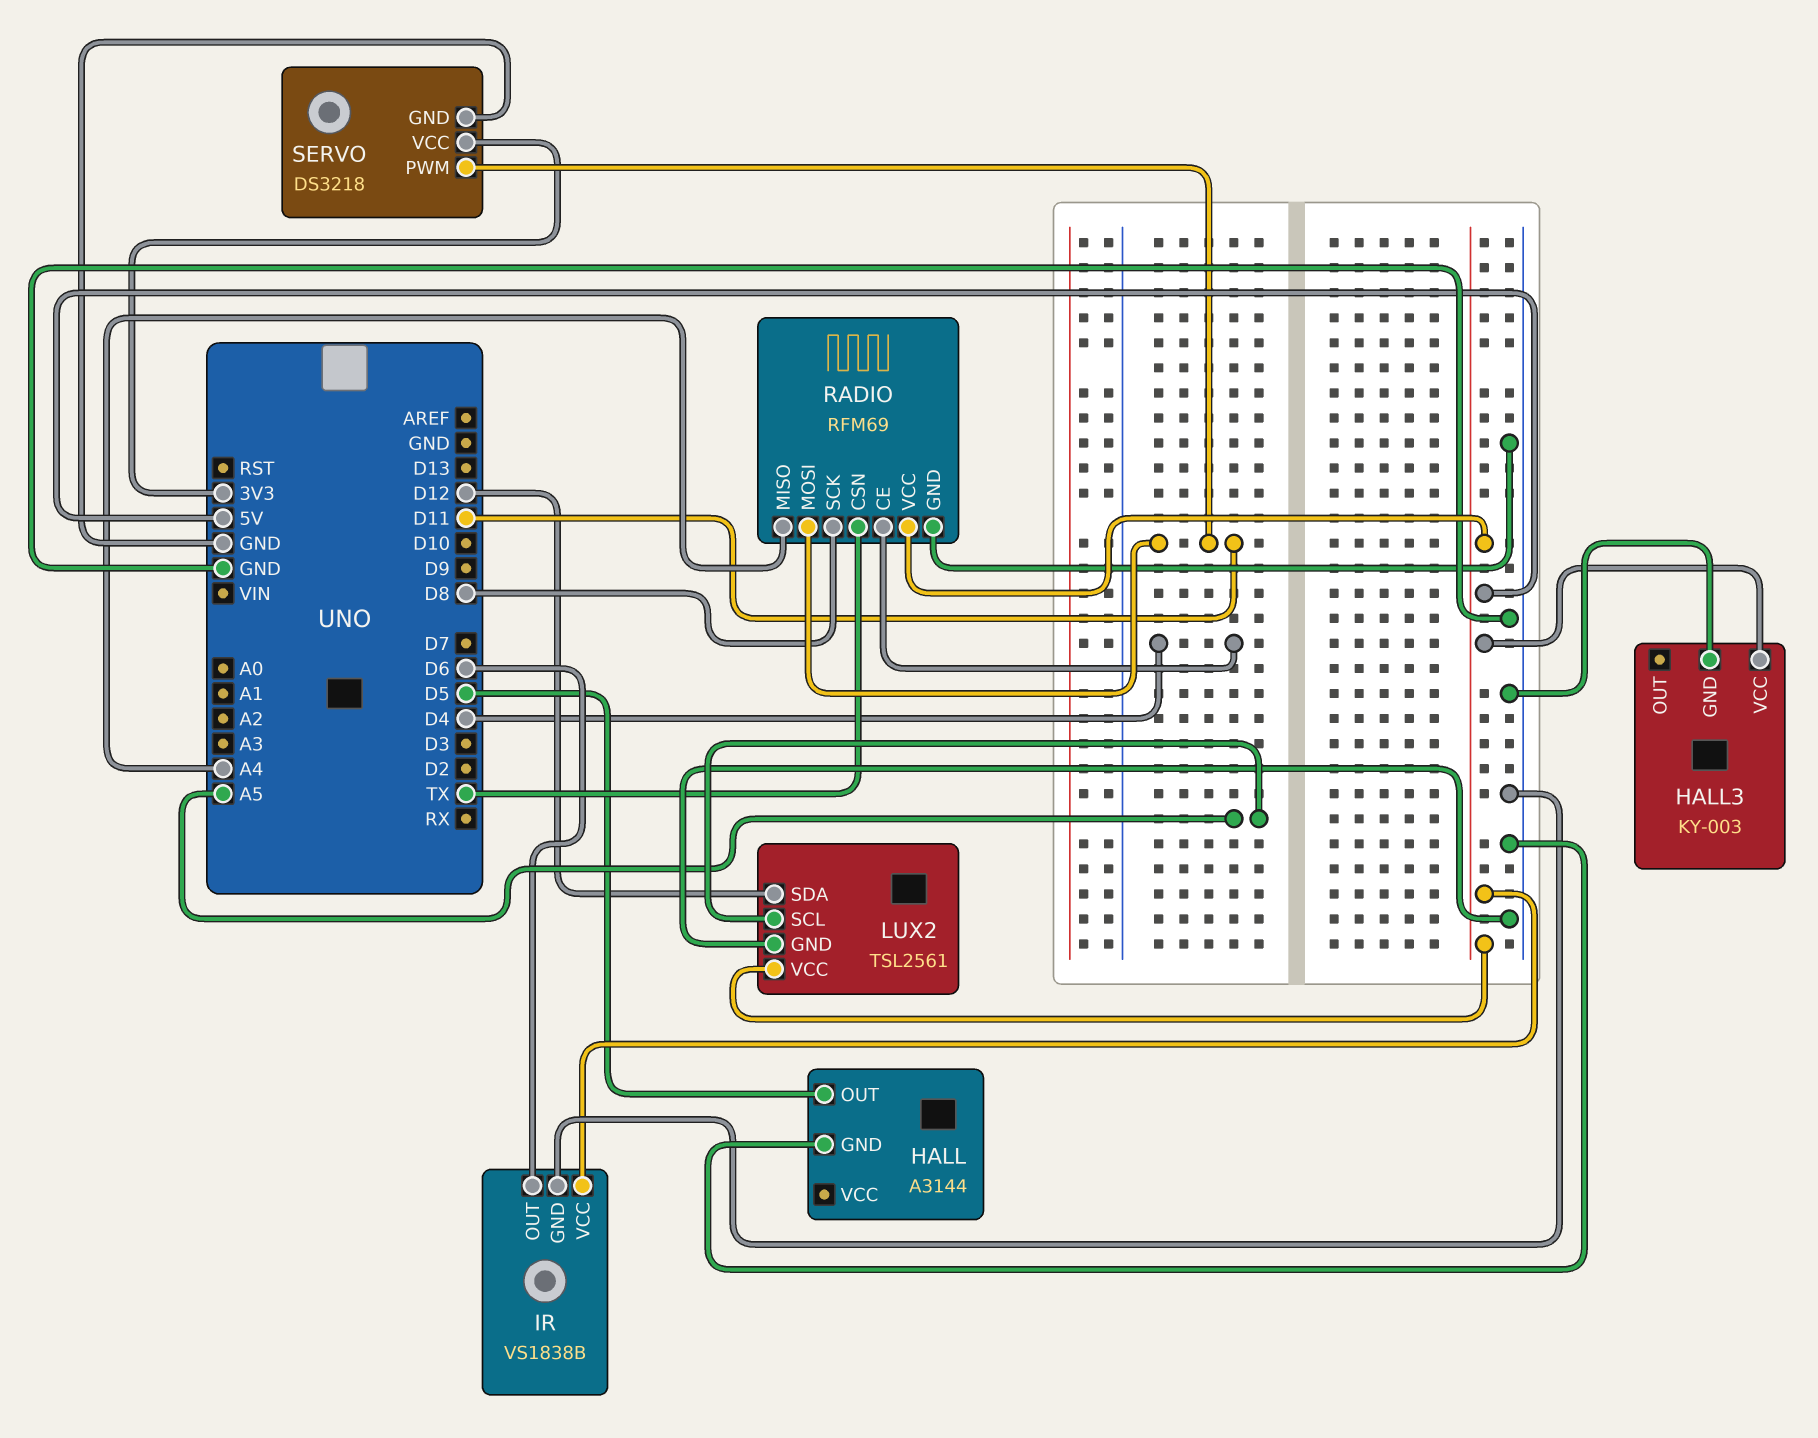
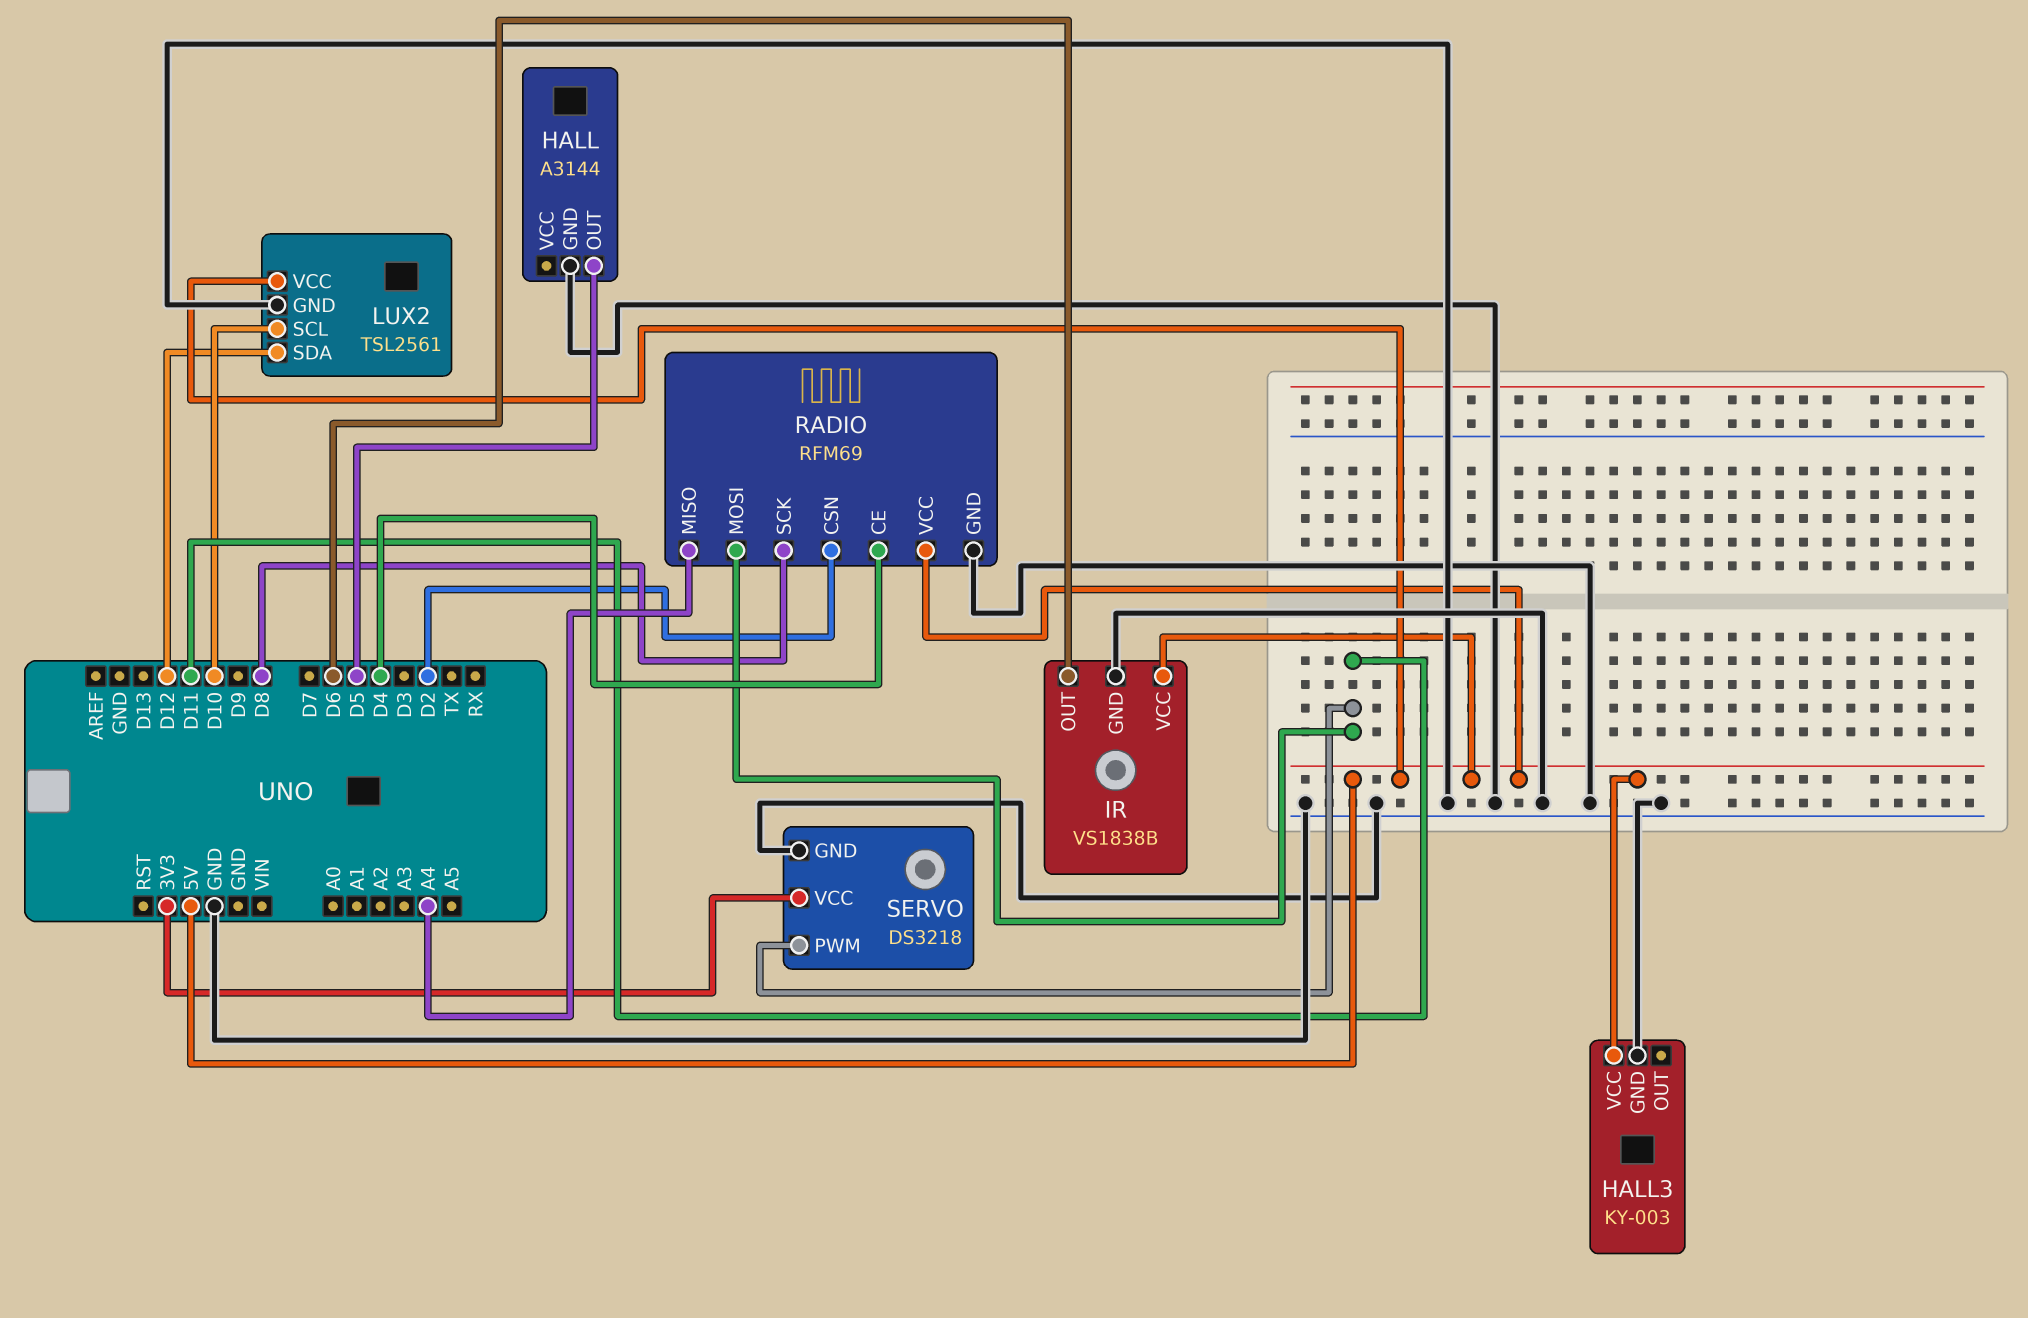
LUX2 pin SCL: A5 -> D10
RADIO pin CSN: TX -> D2

